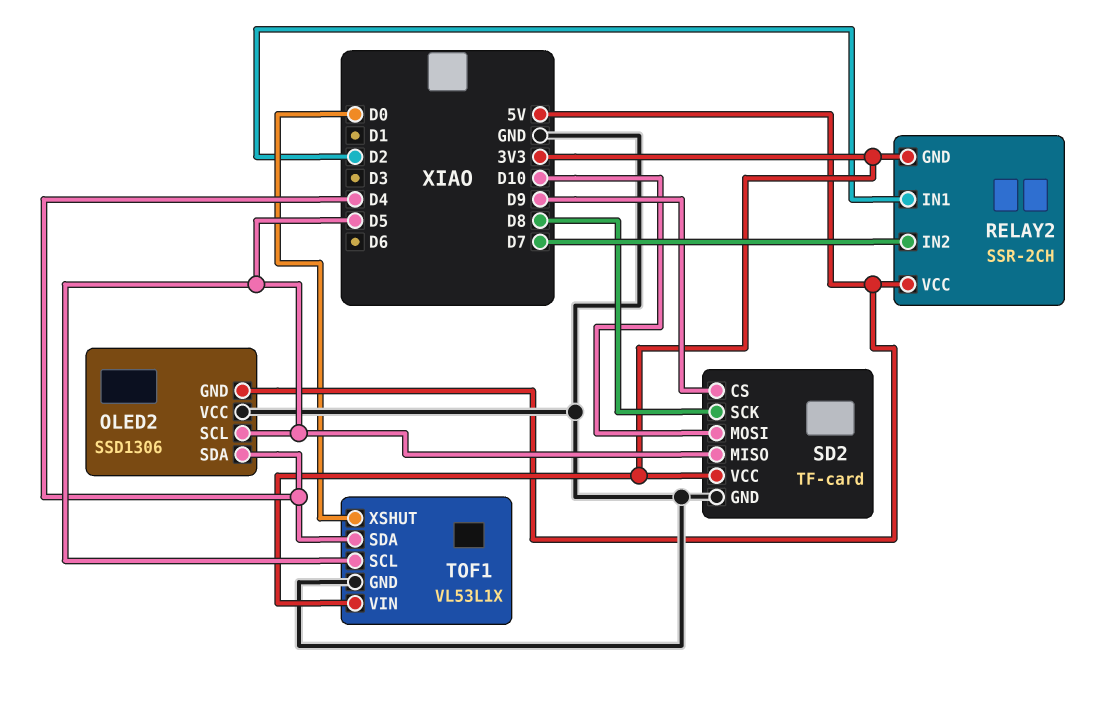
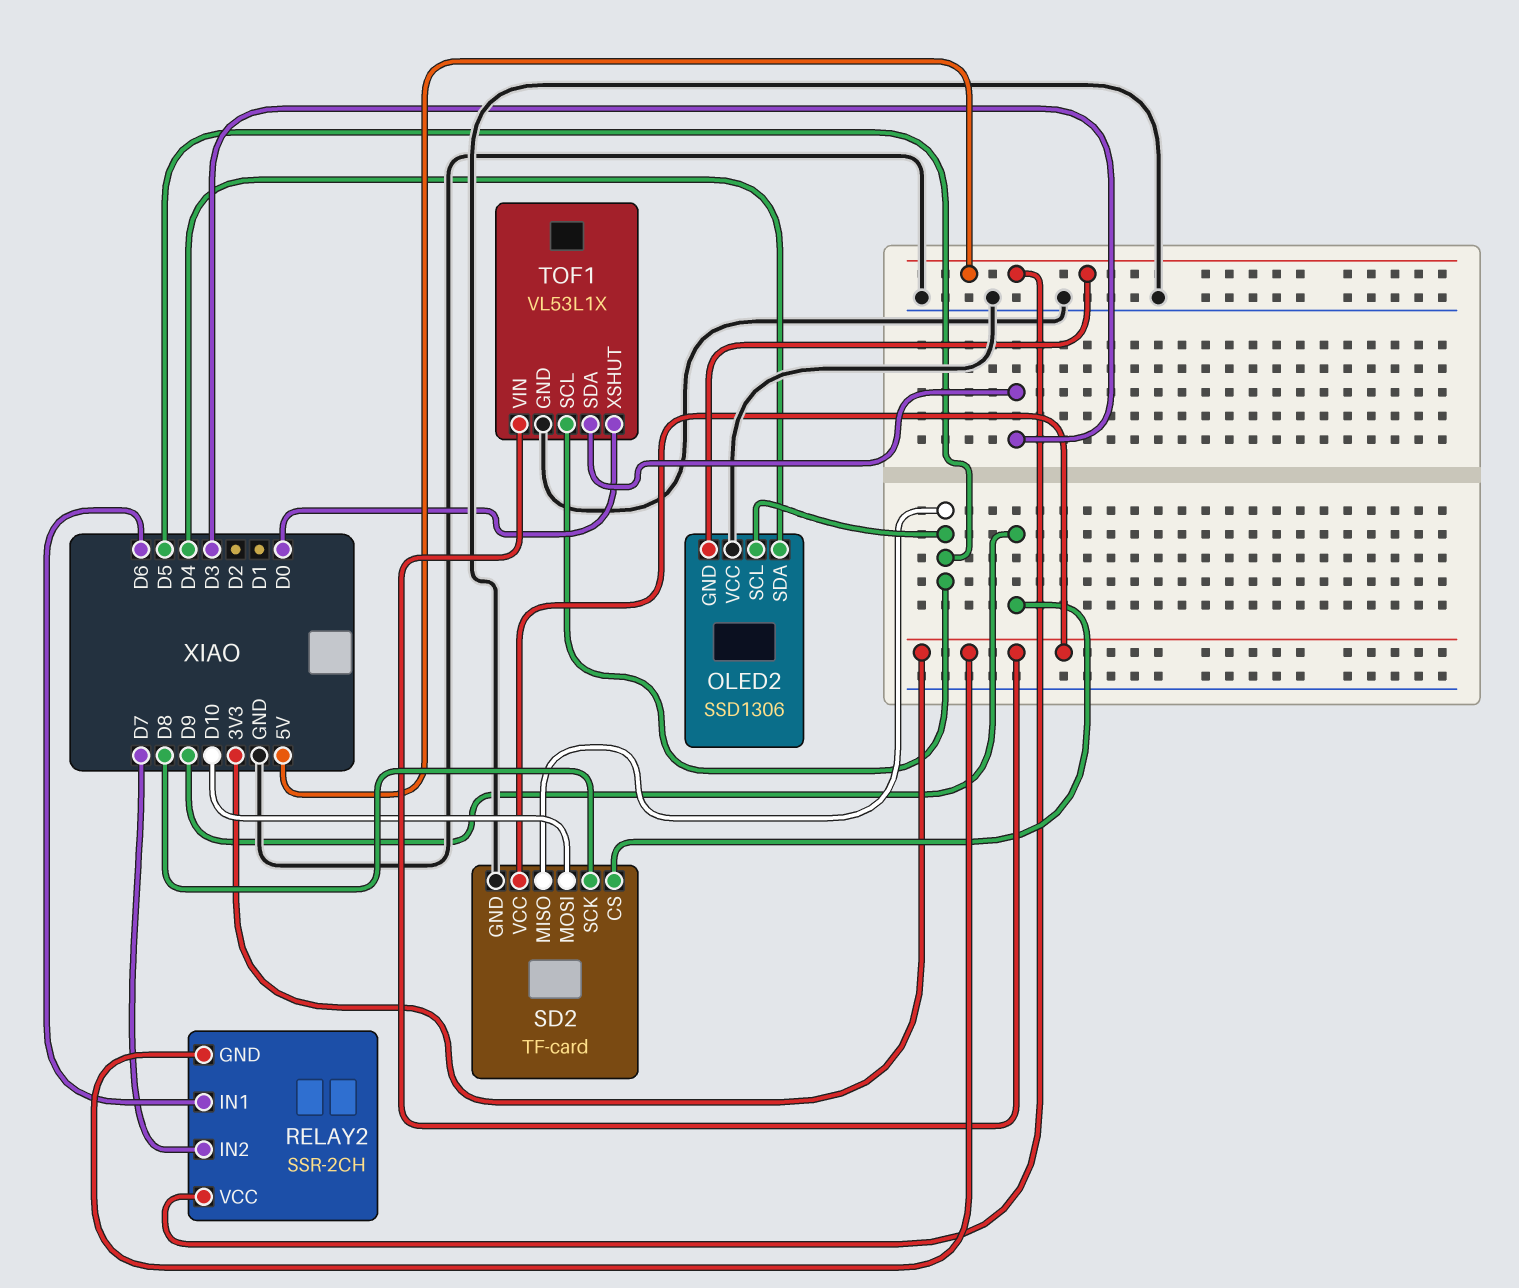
RELAY2 pin IN1: D2 -> D6
TOF1 pin SDA: D4 -> D3

